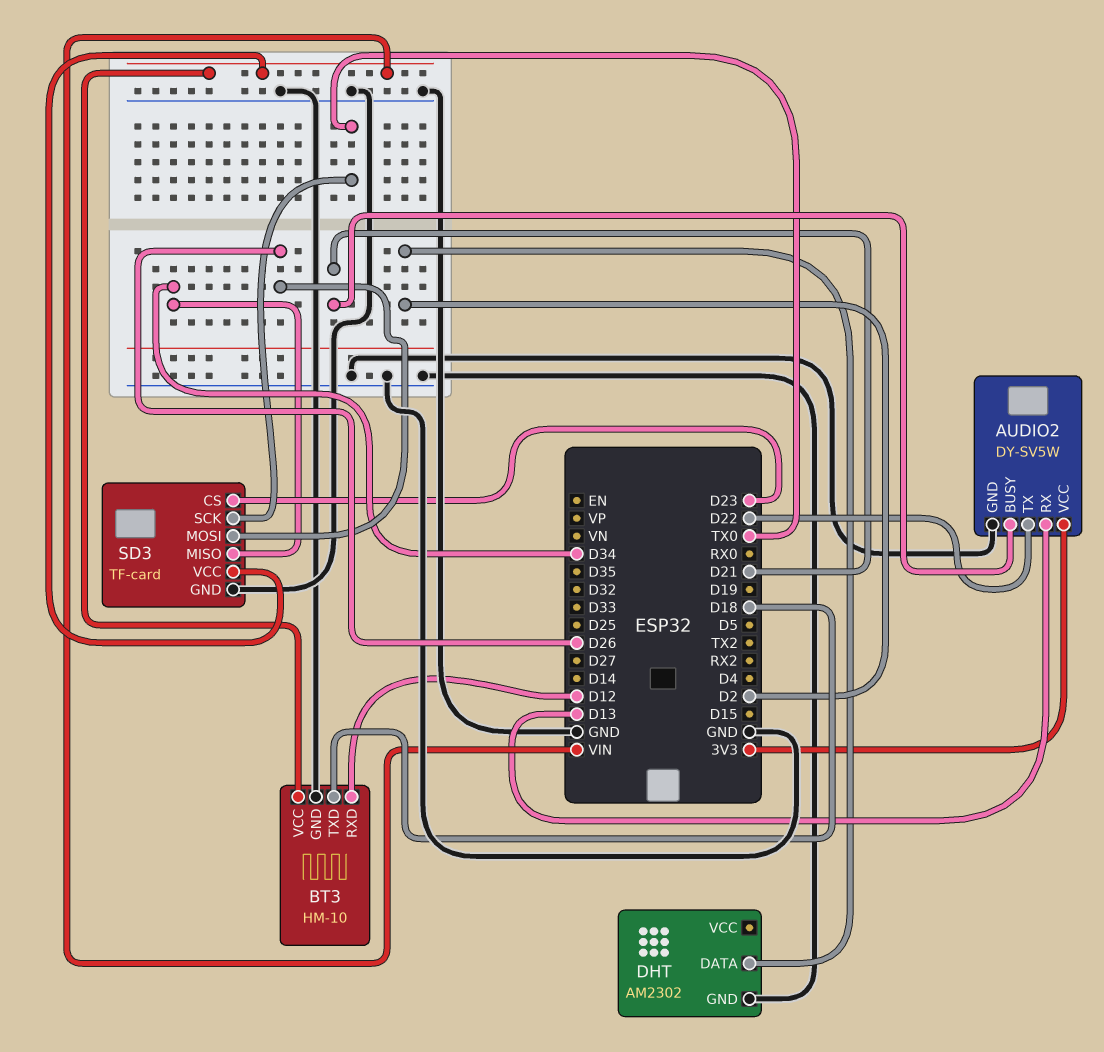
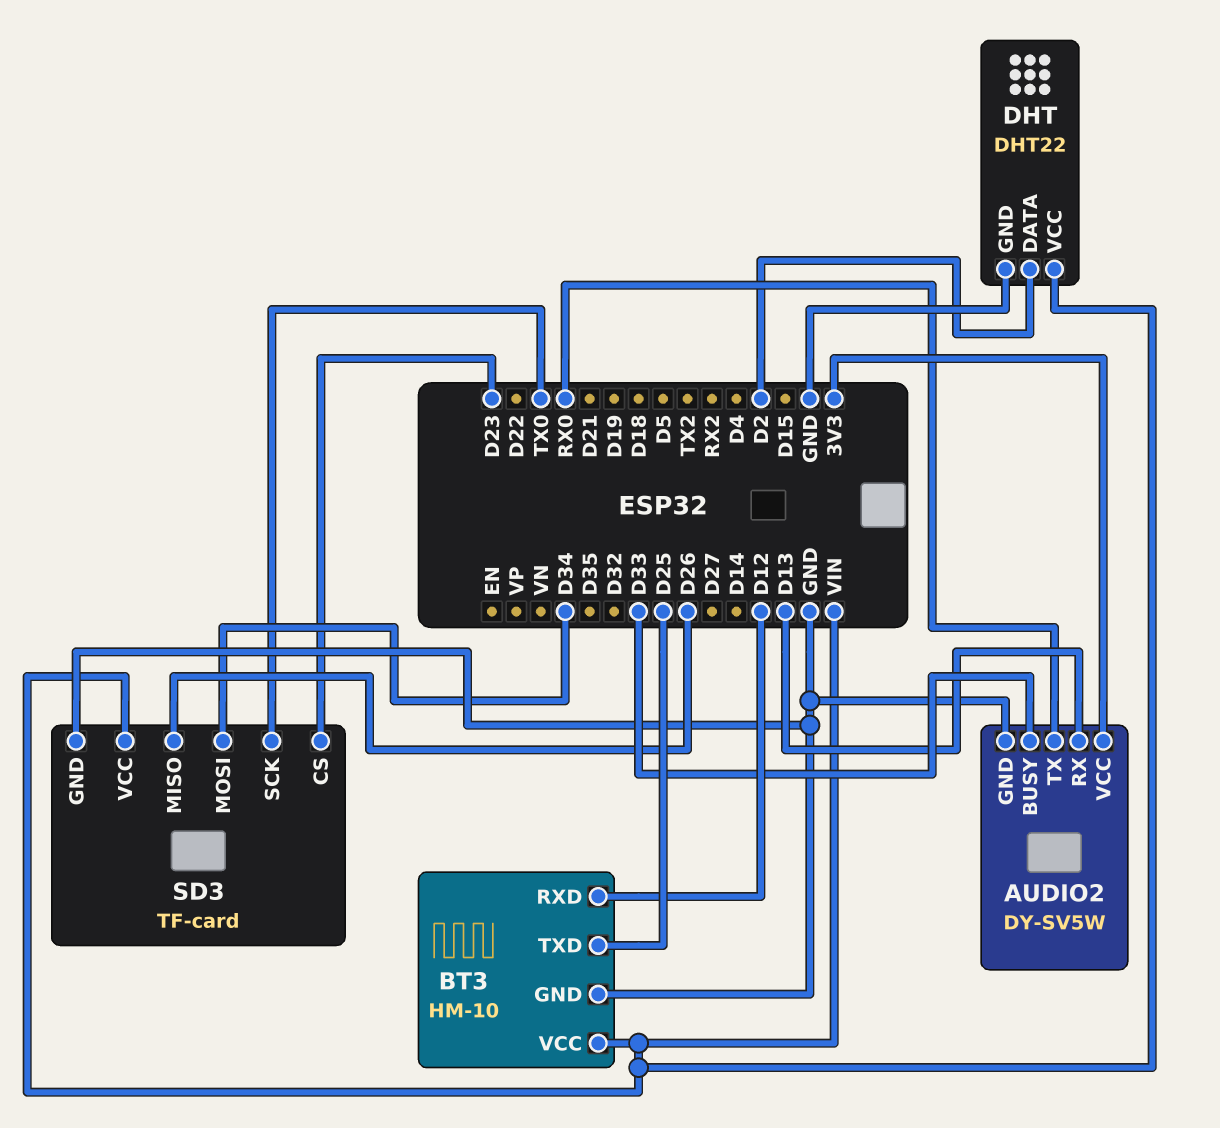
AUDIO2 pin BUSY: D21 -> D33
AUDIO2 pin TX: D22 -> RX0
BT3 pin TXD: D18 -> D25
DHT: AM2302 -> DHT22
DHT pin VCC: none -> VIN
SD3 pin MISO: D34 -> D26
SD3 pin MOSI: D26 -> D34

